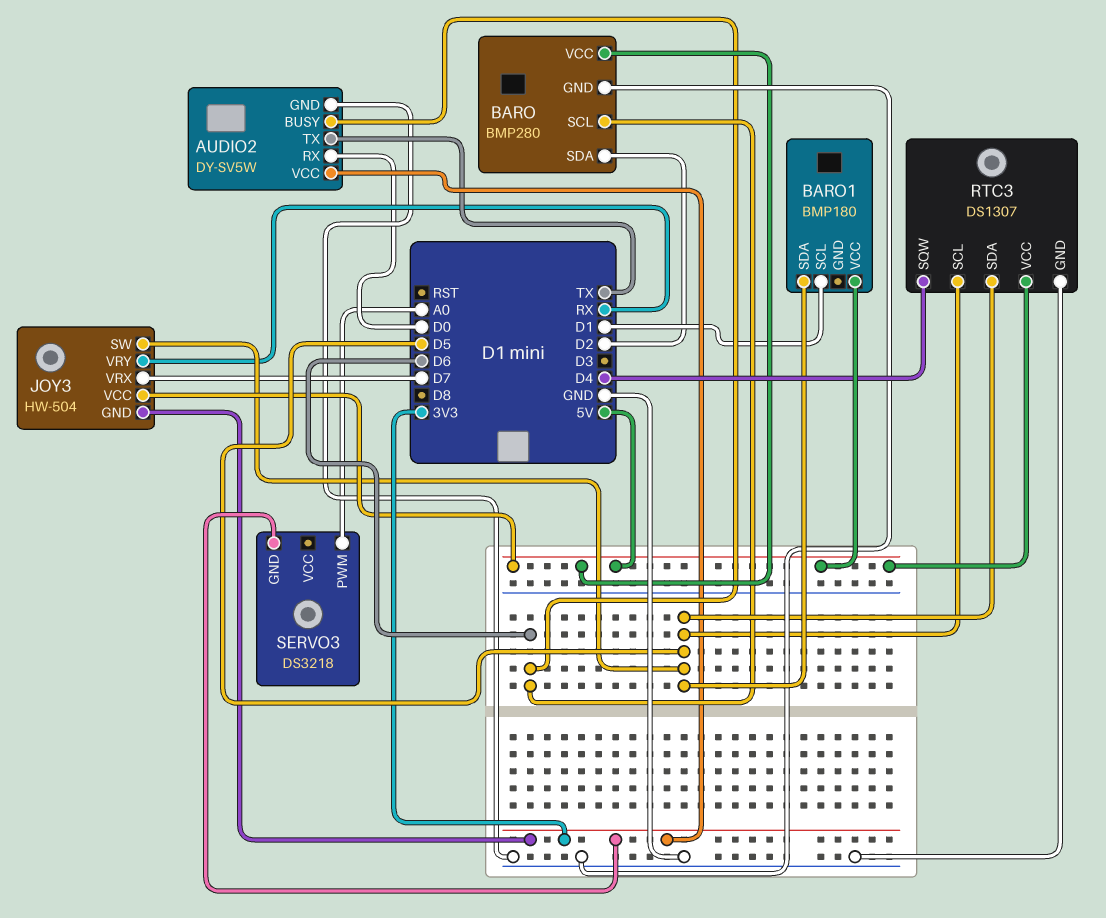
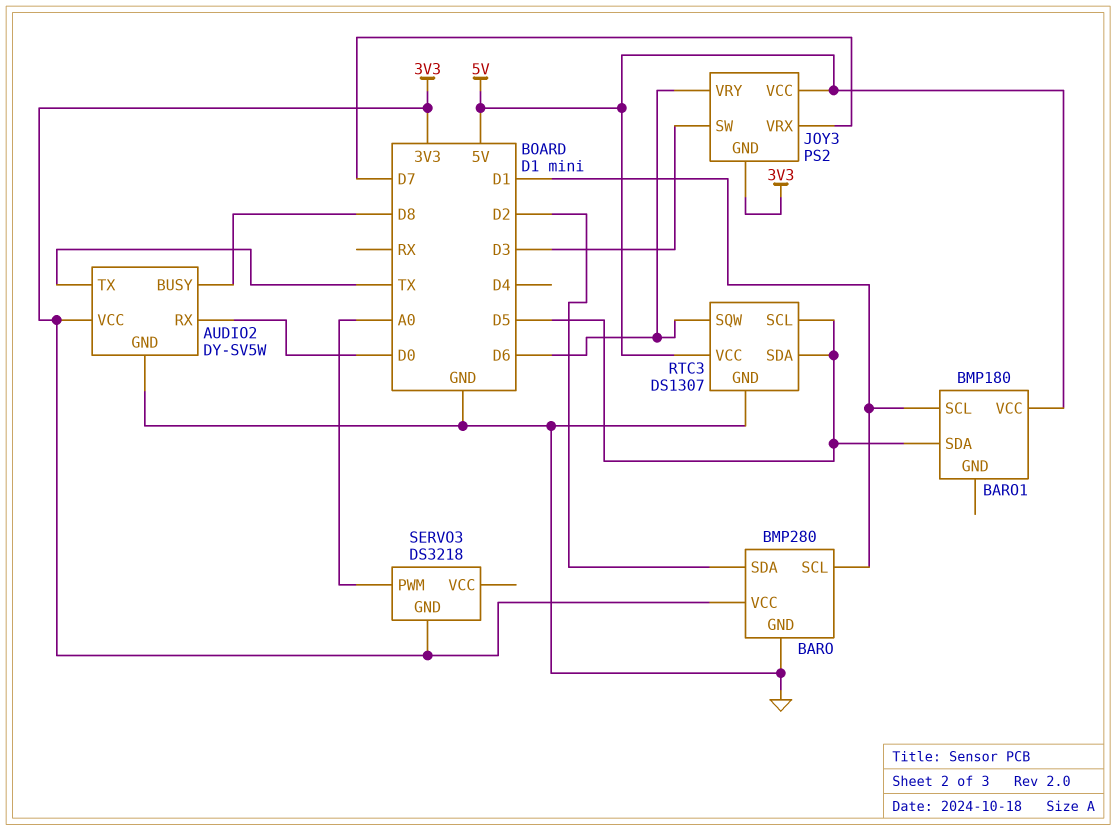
AUDIO2 pin BUSY: D6 -> D8
BARO pin SCL: D6 -> D1
BARO pin VCC: 5V -> 3V3
JOY3: HW-504 -> PS2
JOY3 pin SW: D5 -> D3
JOY3 pin VRY: RX -> D6
RTC3 pin SQW: D4 -> D6

